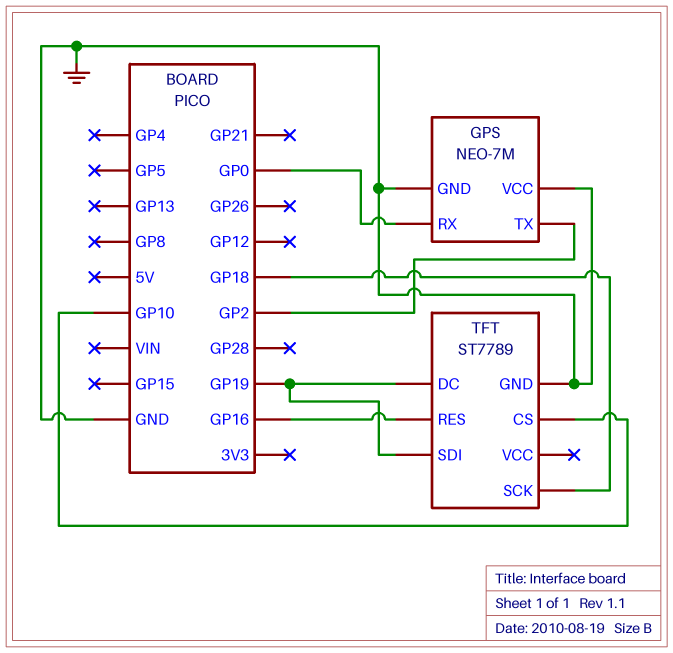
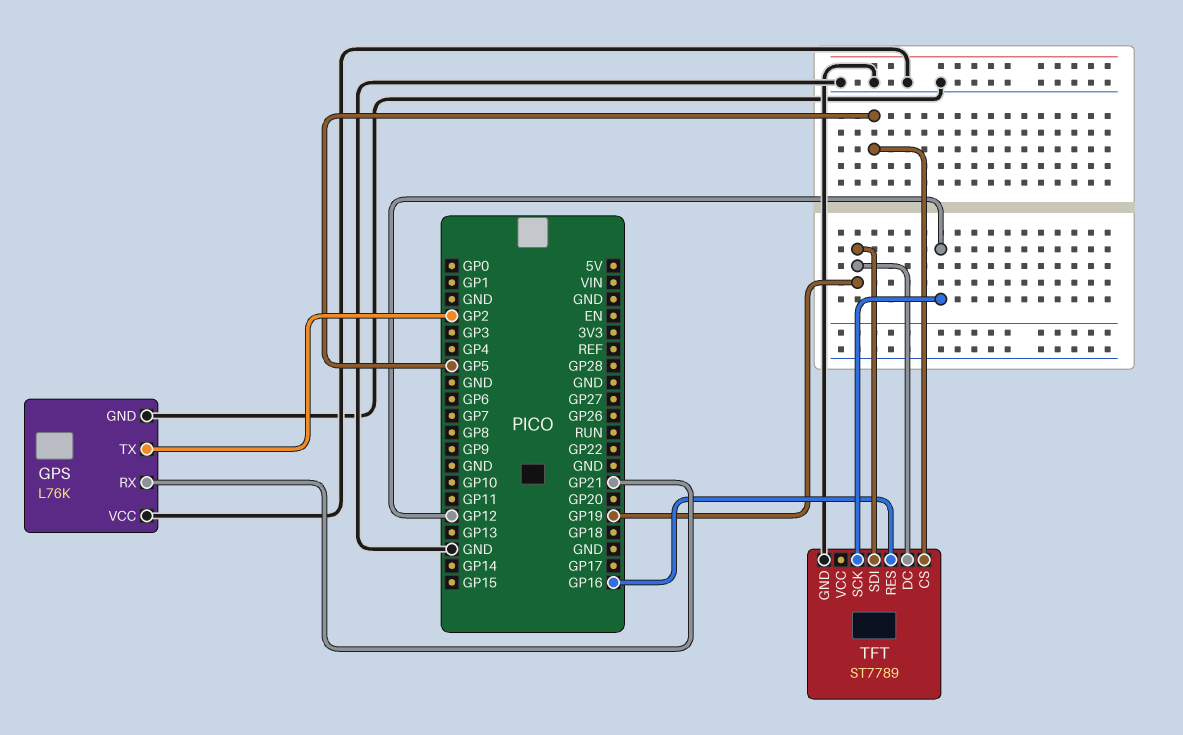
GPS: NEO-7M -> L76K
GPS pin RX: GP0 -> GP21
TFT pin CS: GP10 -> GP5
TFT pin SCK: GP18 -> GP12

